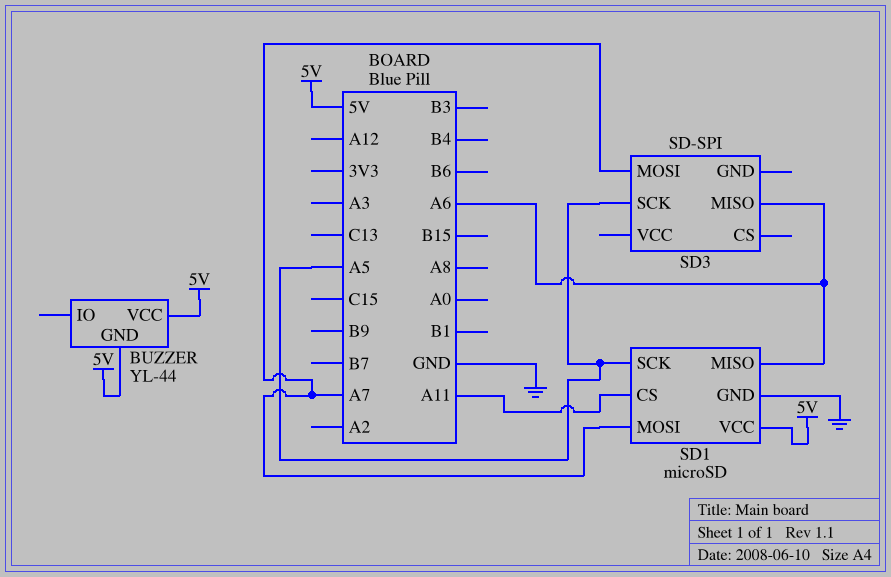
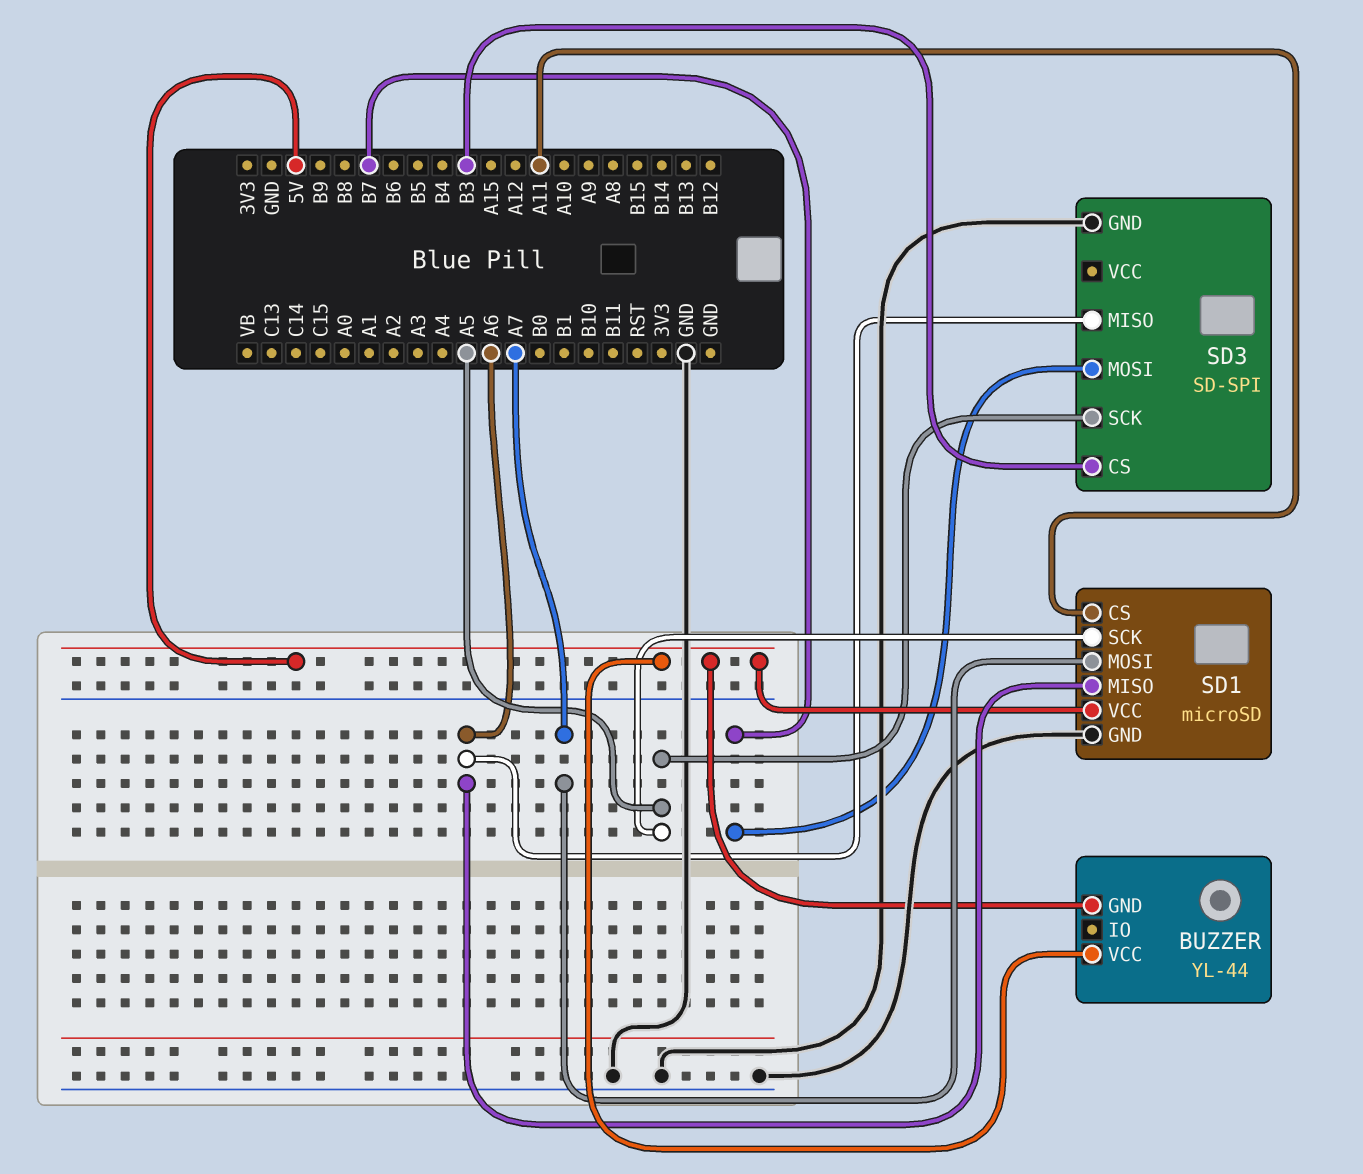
SD3 pin CS: none -> B3
SD3 pin GND: none -> GND
SD3 pin MOSI: A7 -> B7

